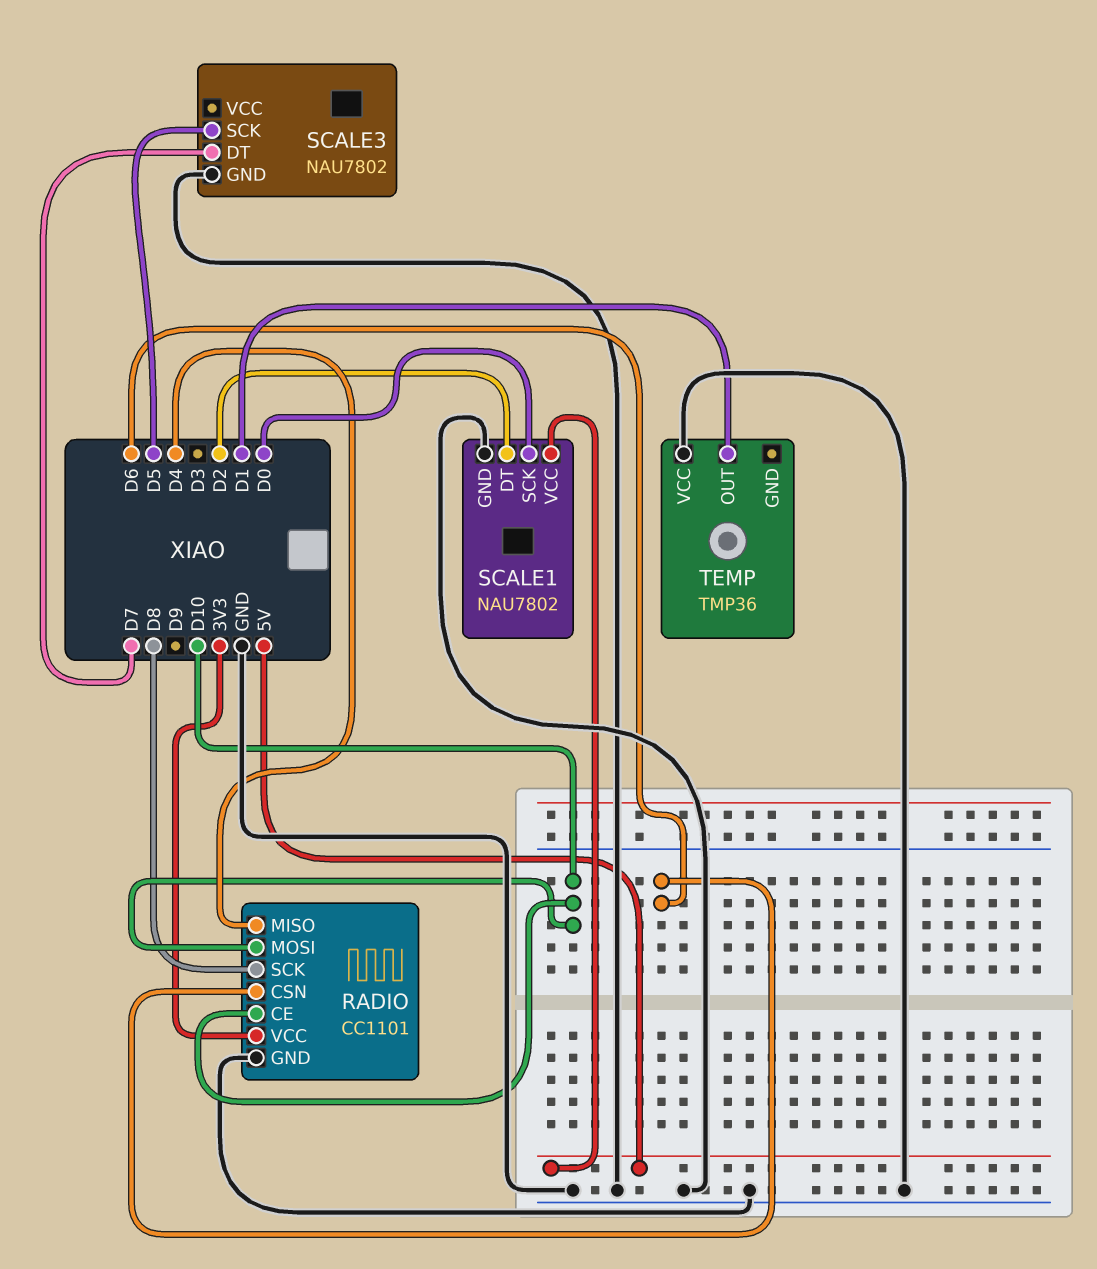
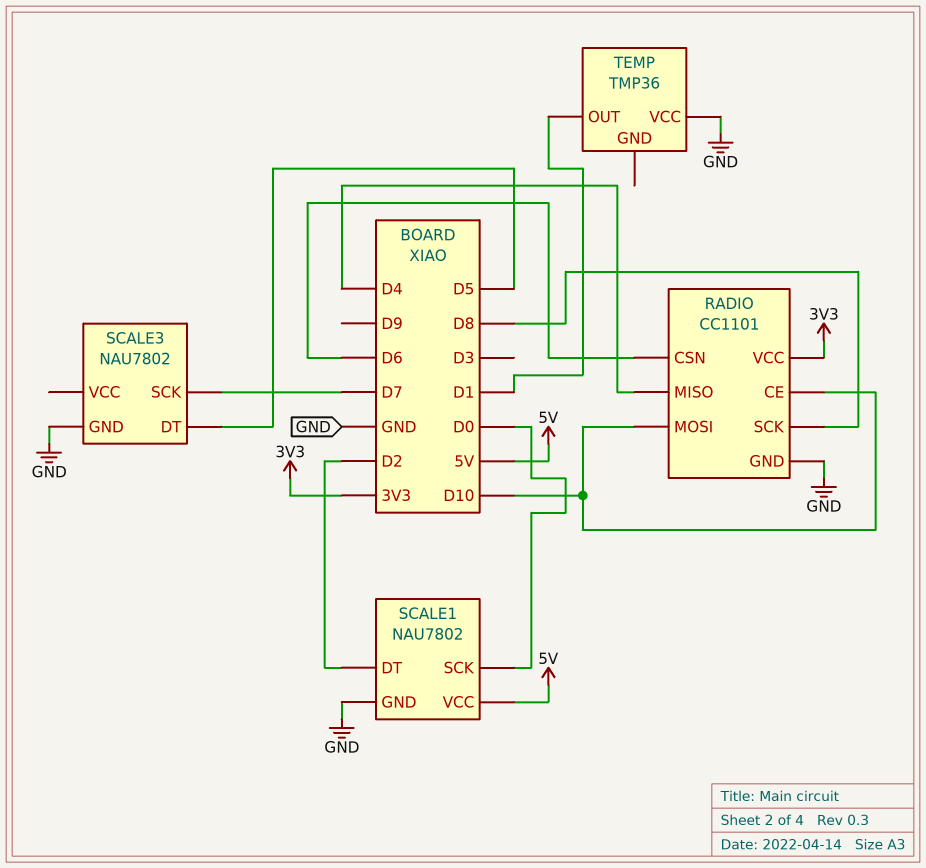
SCALE3 pin DT: D7 -> D5
SCALE3 pin SCK: D5 -> D7

